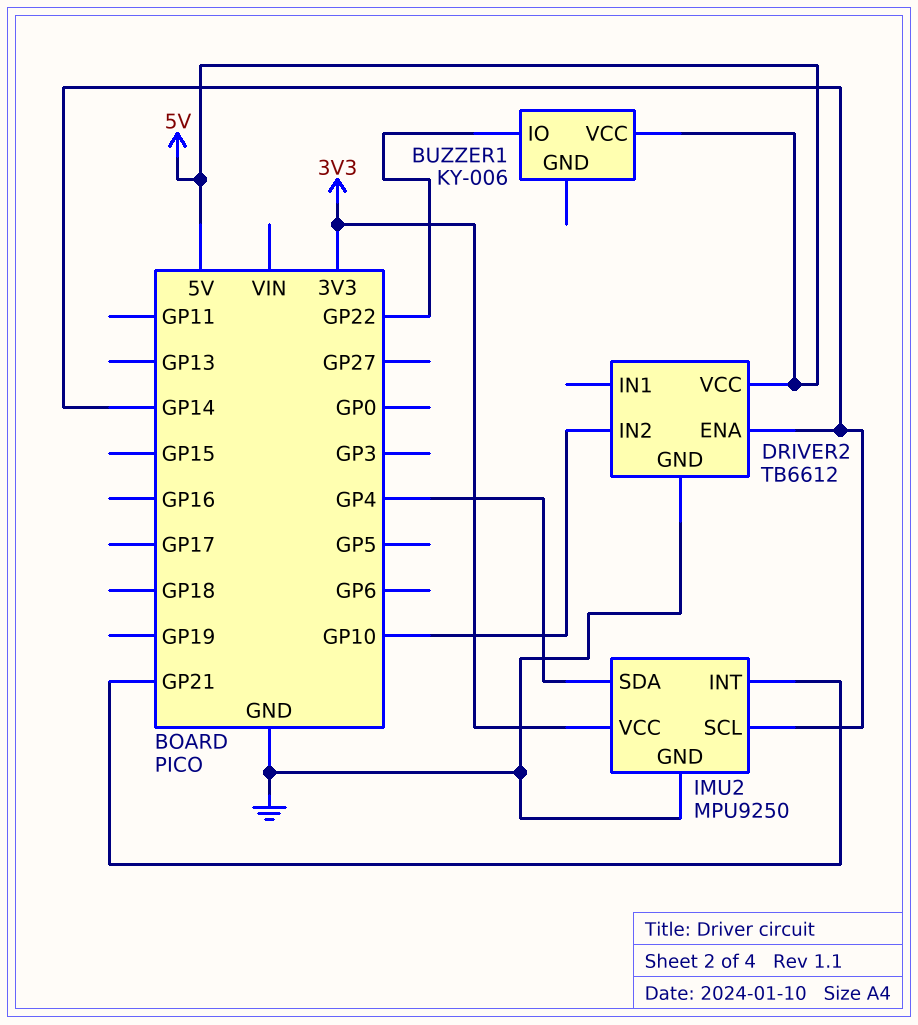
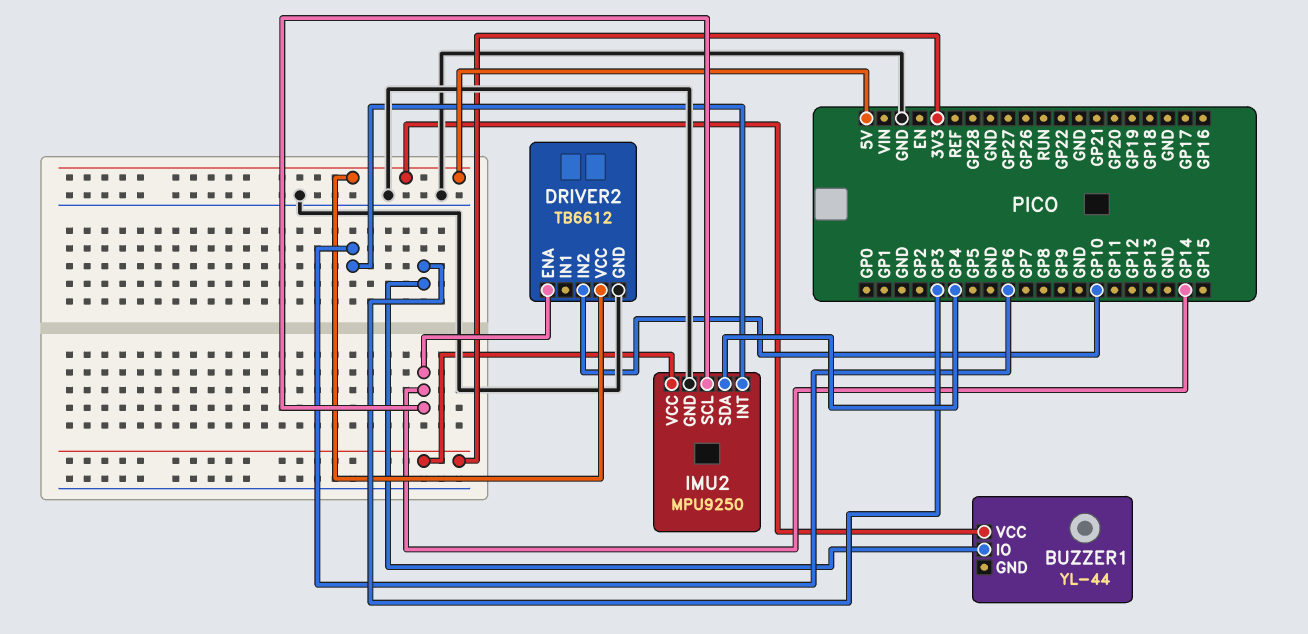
BUZZER1: KY-006 -> YL-44
BUZZER1 pin IO: GP22 -> GP3
IMU2 pin INT: GP21 -> GP6

